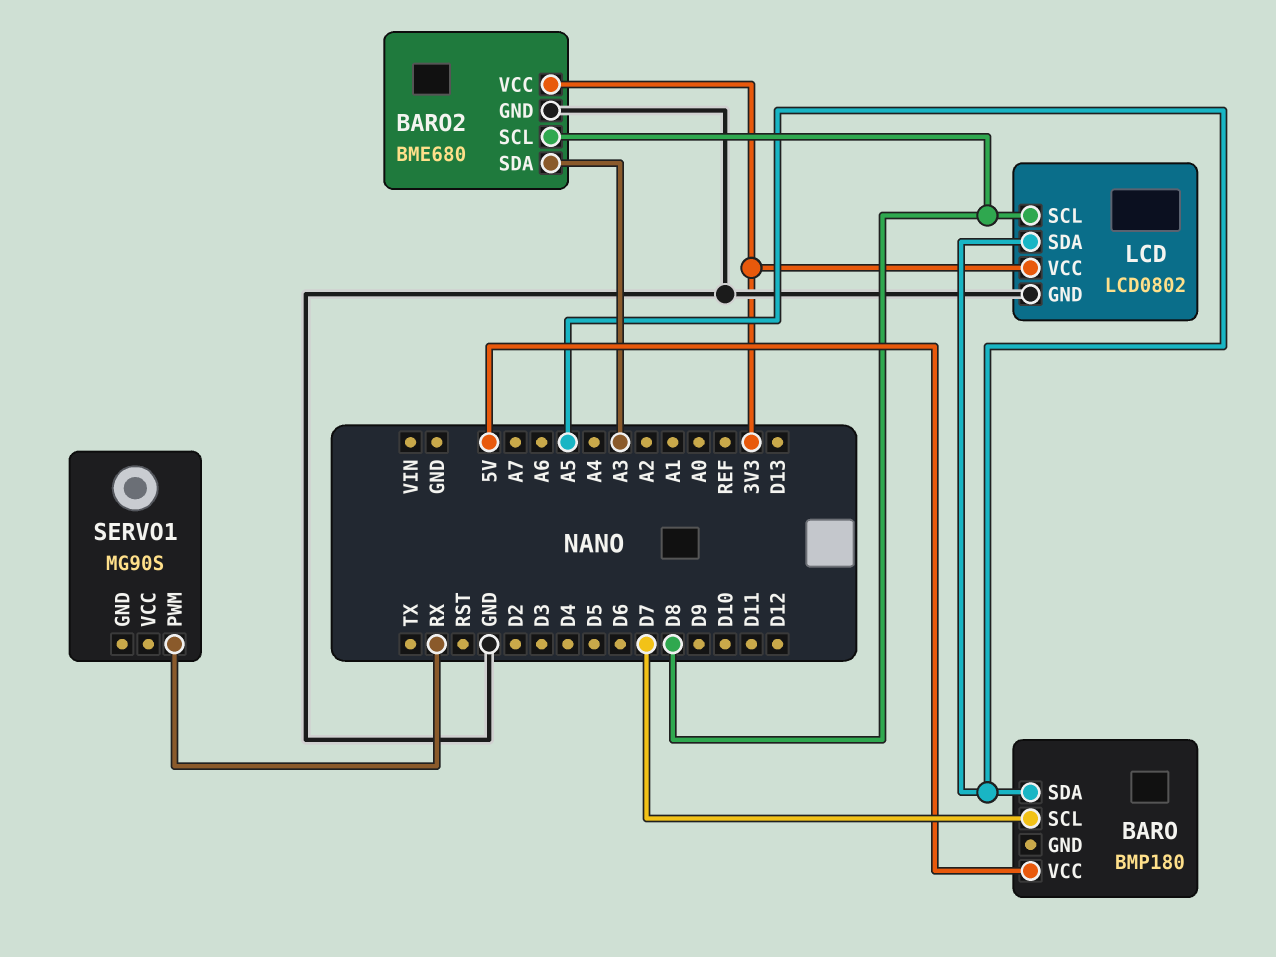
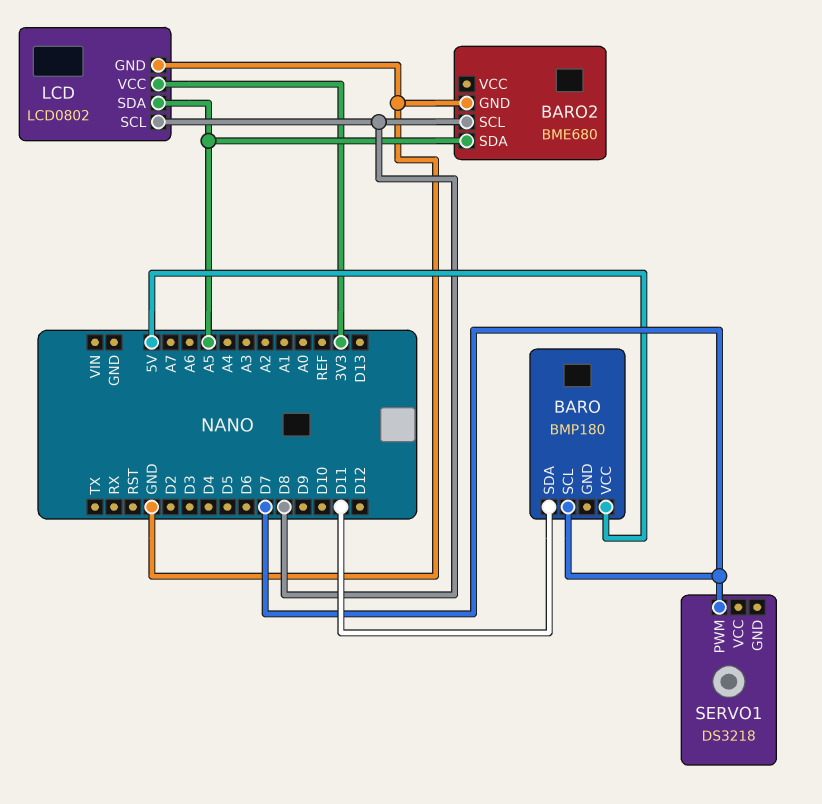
BARO pin SDA: A5 -> D11
BARO2 pin SDA: A3 -> A5
BARO2 pin VCC: 3V3 -> none
SERVO1: MG90S -> DS3218
SERVO1 pin PWM: RX -> D7

